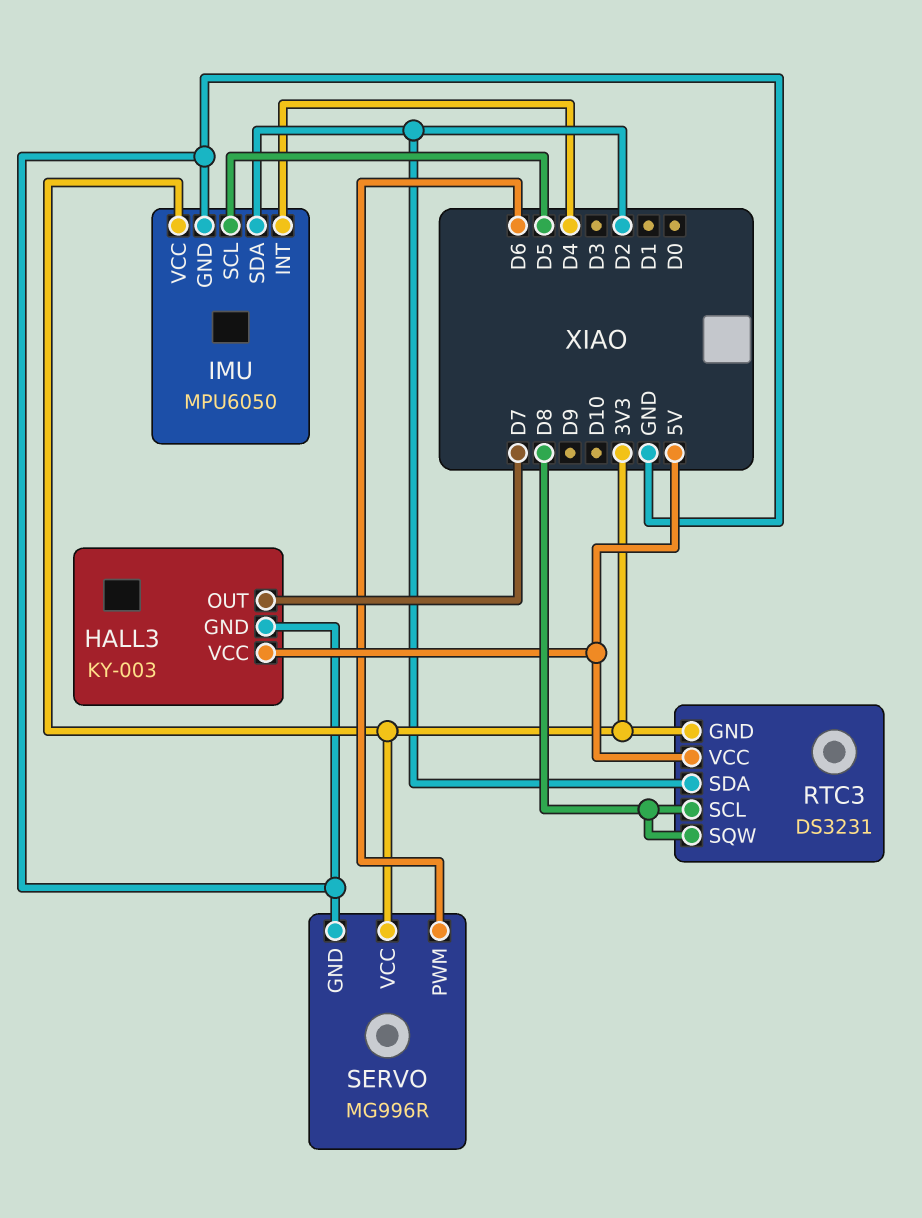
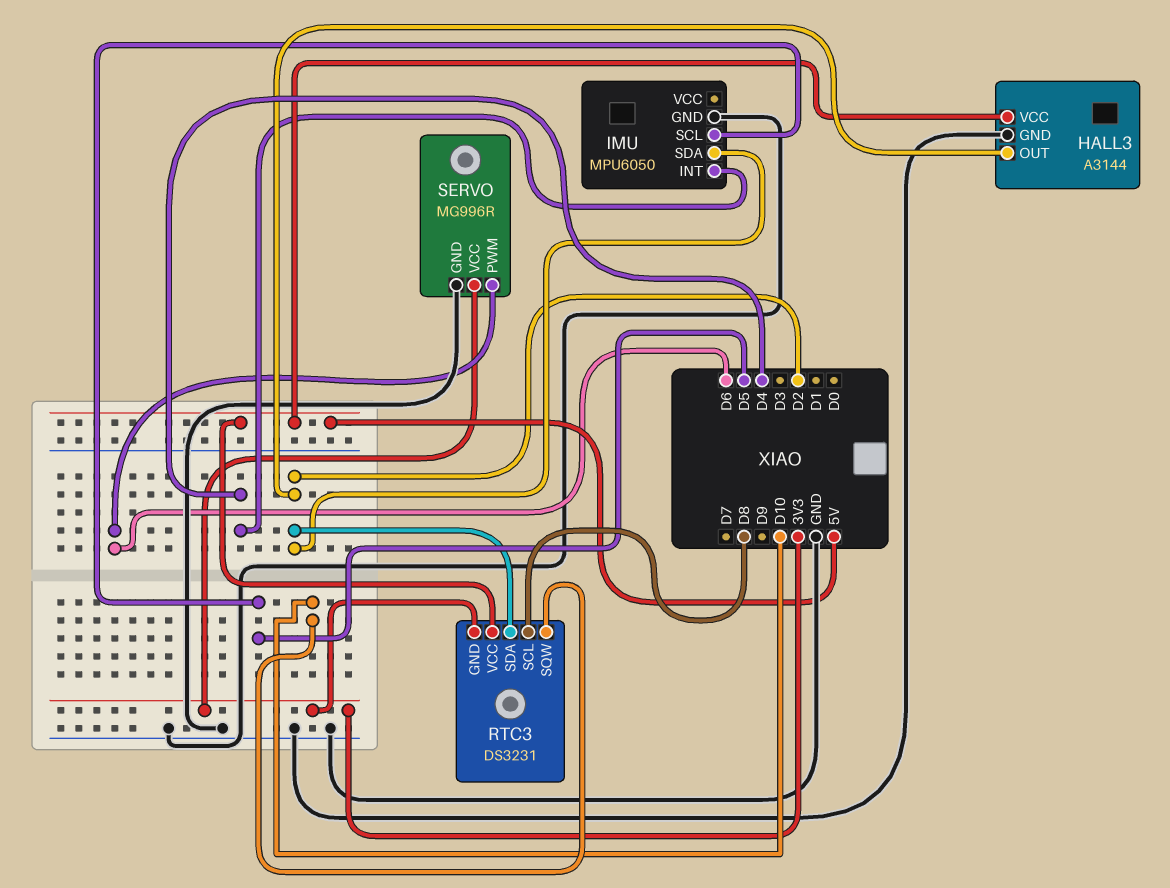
HALL3: KY-003 -> A3144
HALL3 pin OUT: D7 -> D2
IMU pin VCC: 3V3 -> none
RTC3 pin SQW: D8 -> D10

